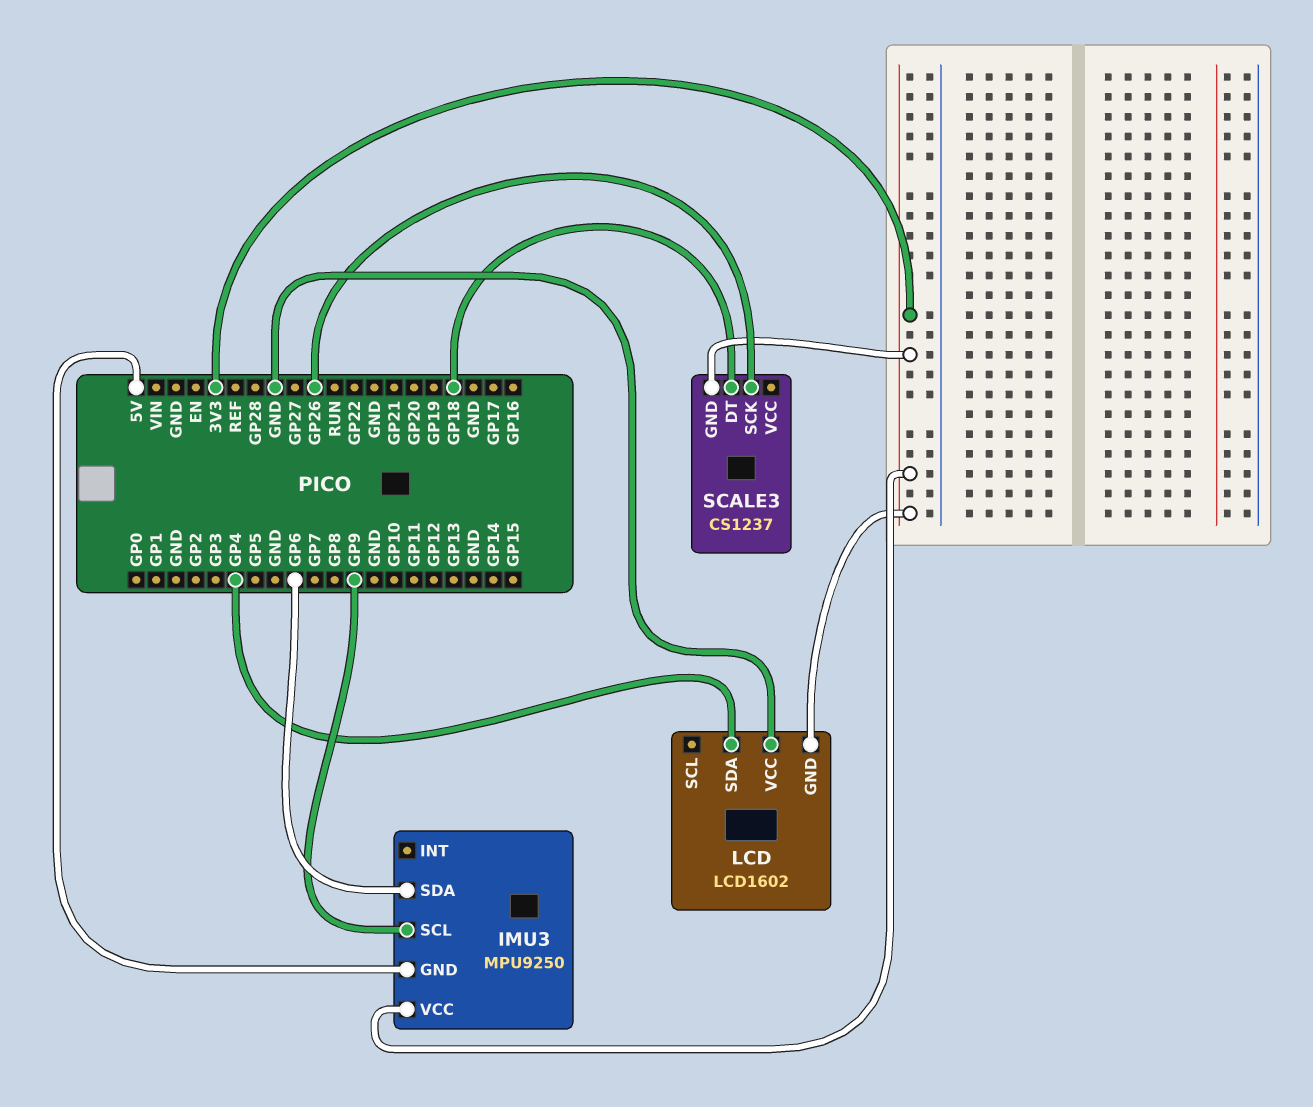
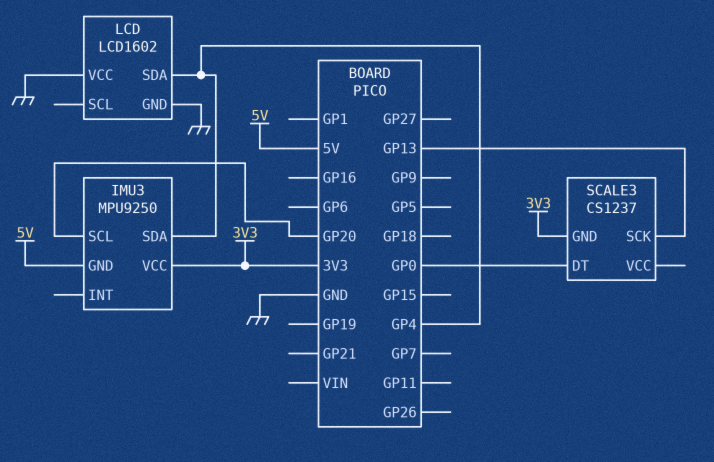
IMU3 pin SCL: GP9 -> GP20
IMU3 pin SDA: GP6 -> GP4
LCD pin GND: 3V3 -> GND
SCALE3 pin DT: GP18 -> GP0
SCALE3 pin SCK: GP26 -> GP13

